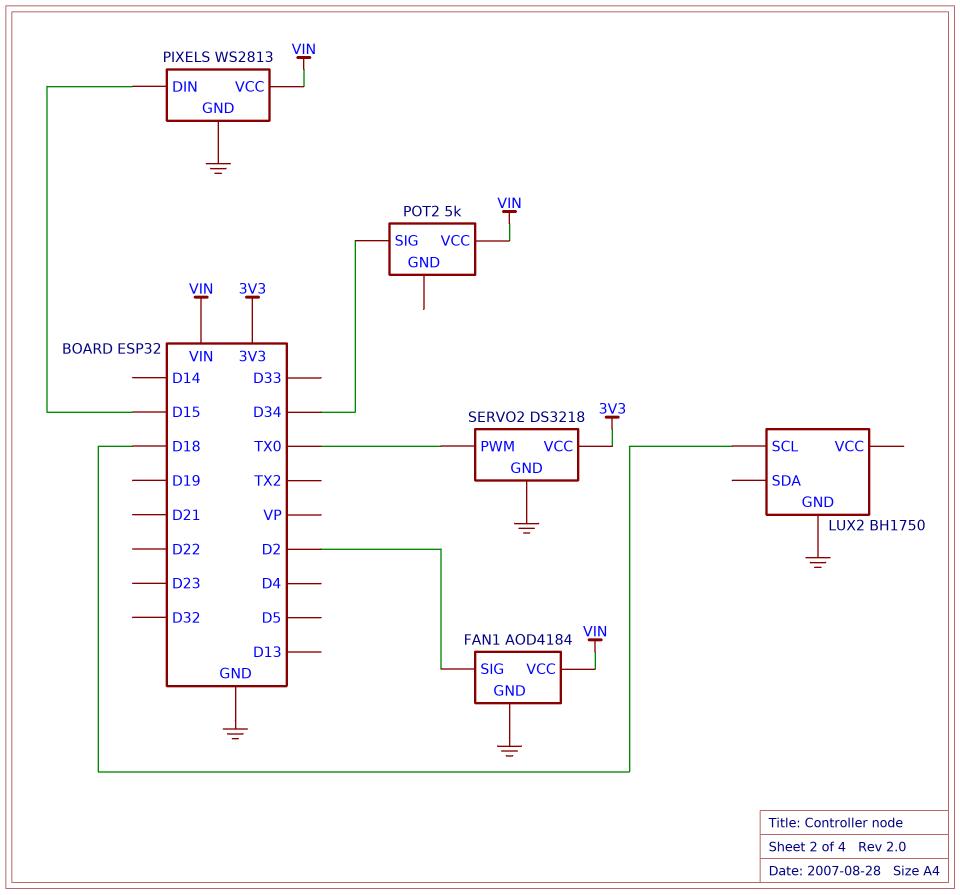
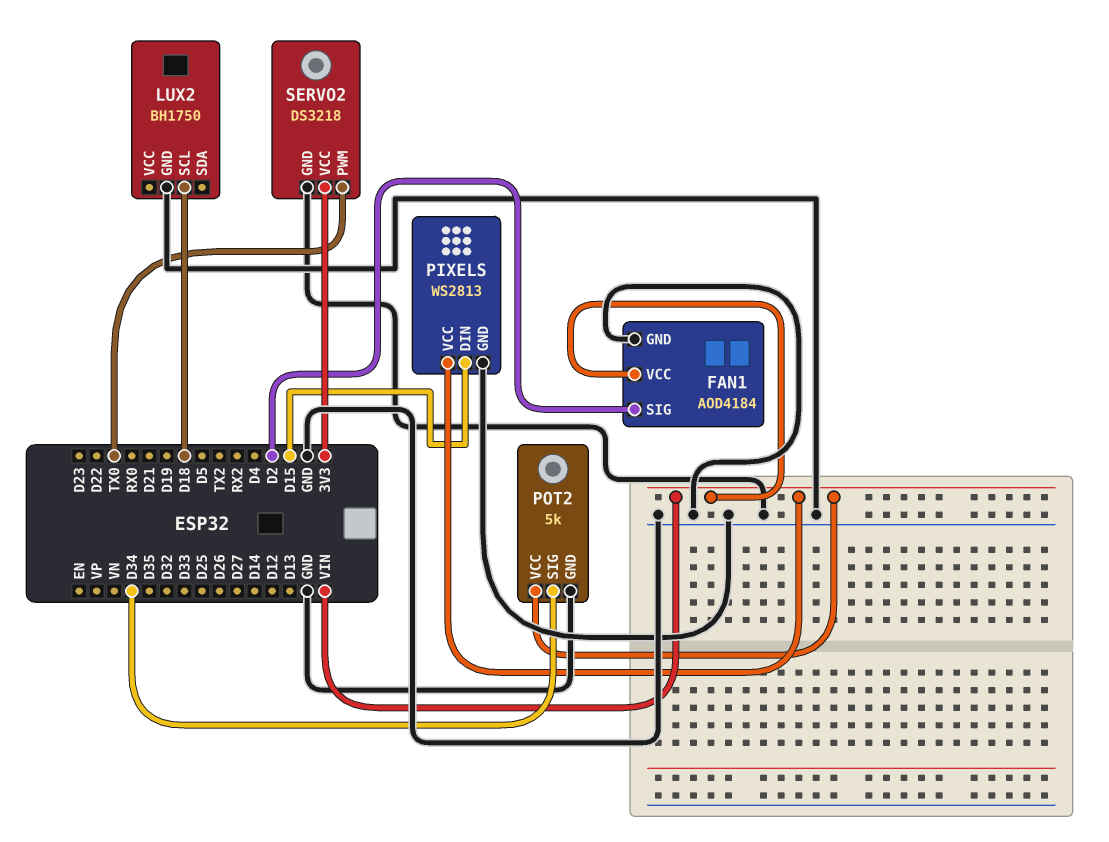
POT2 pin GND: none -> GND

